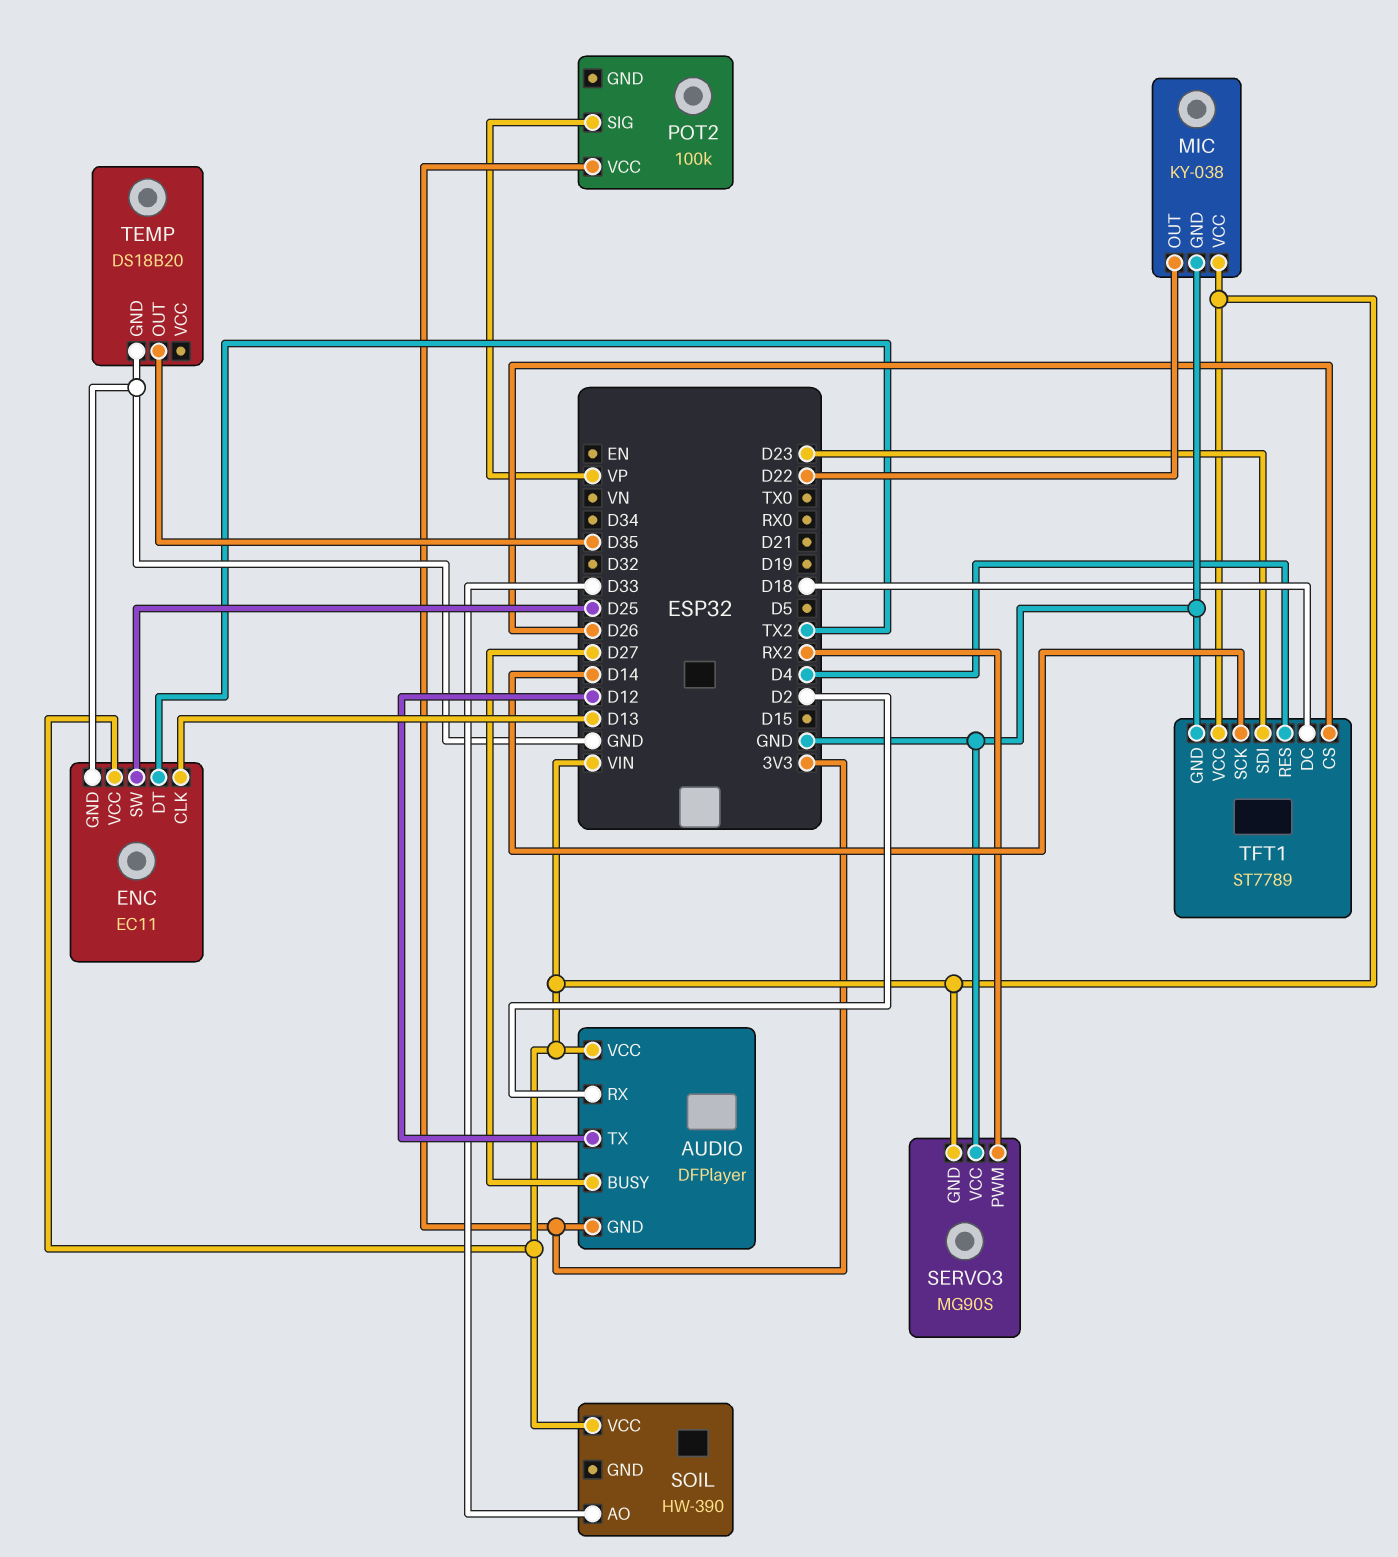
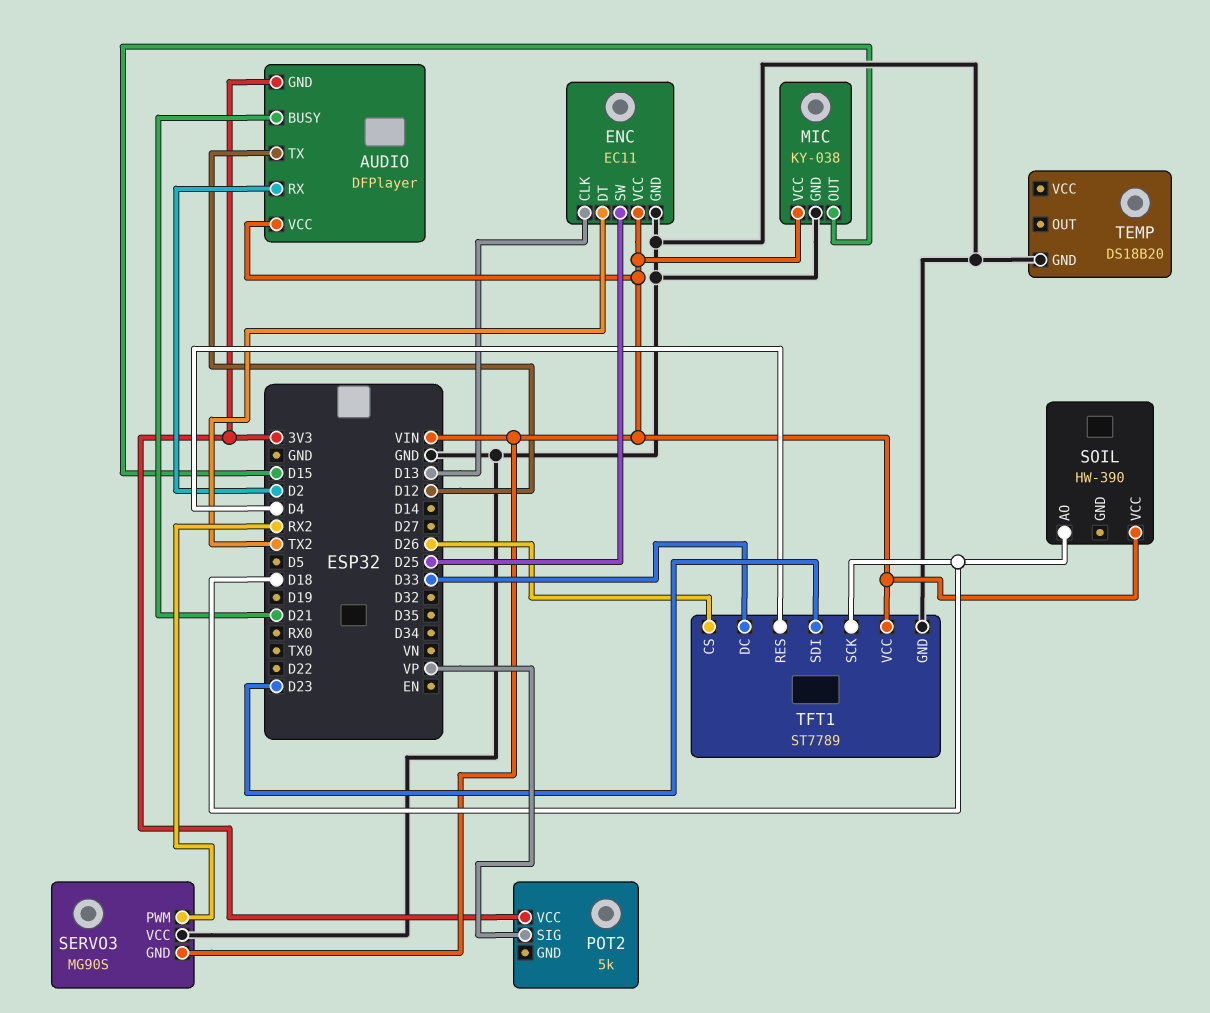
AUDIO pin BUSY: D27 -> D21
MIC pin OUT: D22 -> D15
POT2: 100k -> 5k
SOIL pin AO: D33 -> D18
TEMP pin OUT: D35 -> none
TFT1 pin DC: D18 -> D33
TFT1 pin SCK: D14 -> D18

